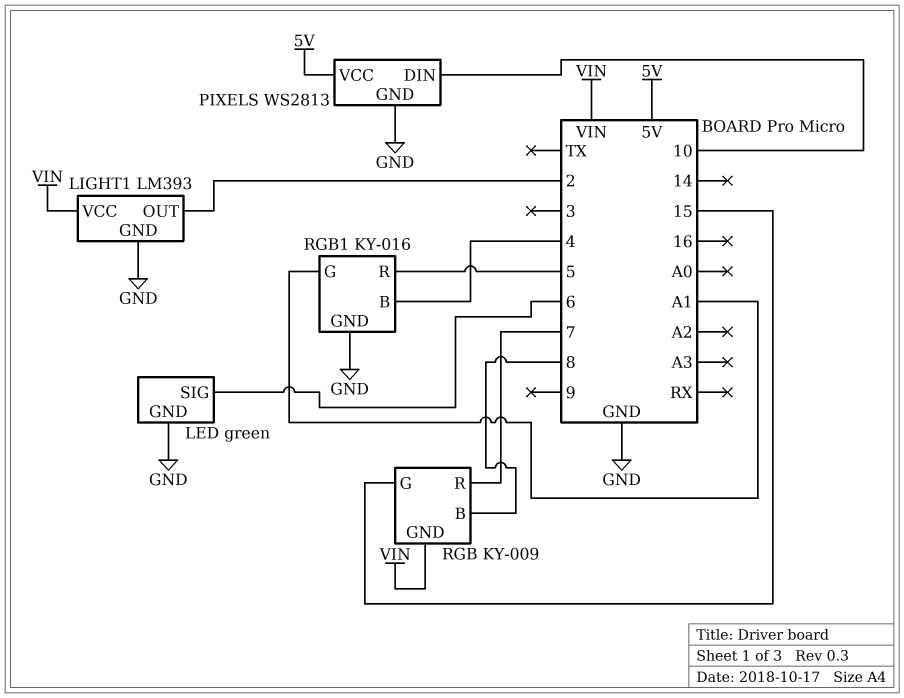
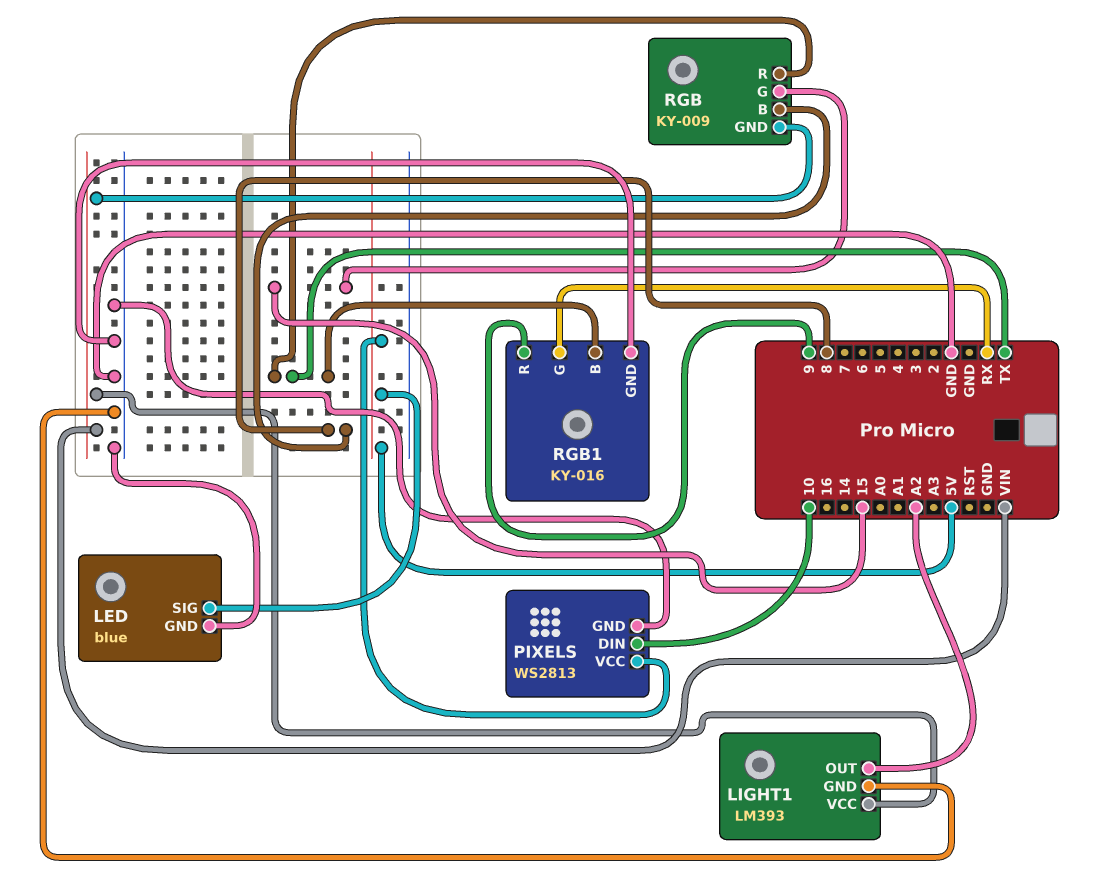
LED: green -> blue
LED pin SIG: 6 -> 5V
LIGHT1 pin OUT: 2 -> A2
RGB pin R: 7 -> TX
RGB1 pin B: 4 -> TX
RGB1 pin G: A1 -> RX
RGB1 pin R: 5 -> 9

